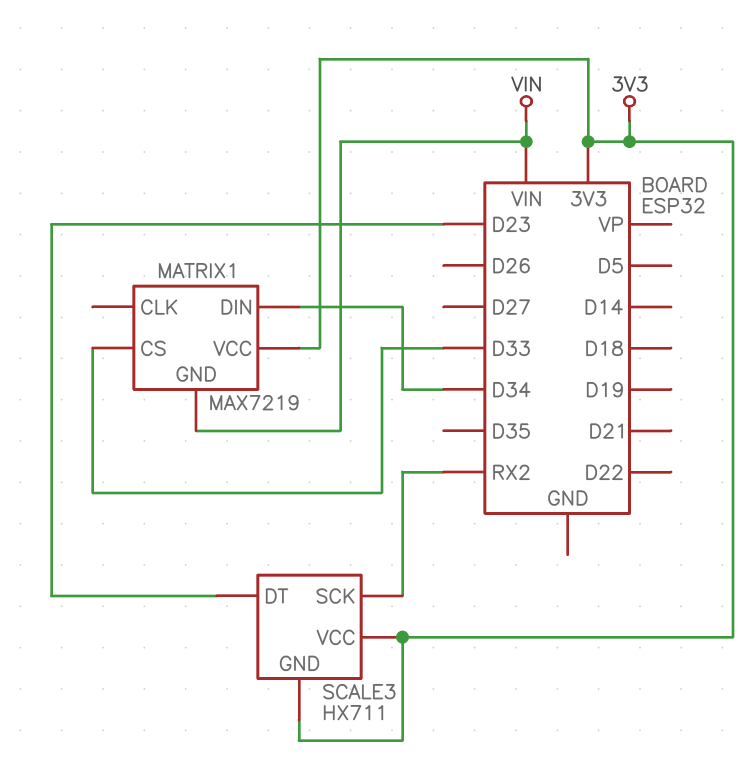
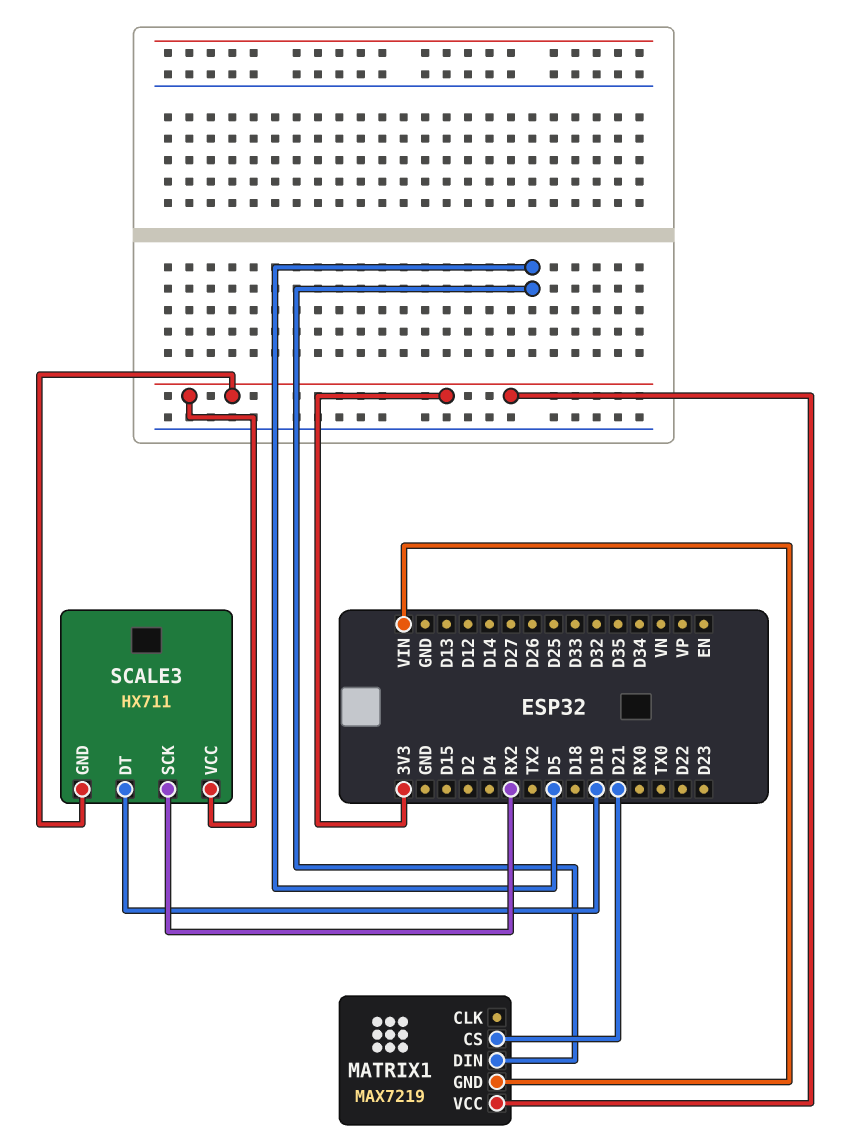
MATRIX1 pin CS: D33 -> D21
MATRIX1 pin DIN: D34 -> D5
SCALE3 pin DT: D23 -> D19

